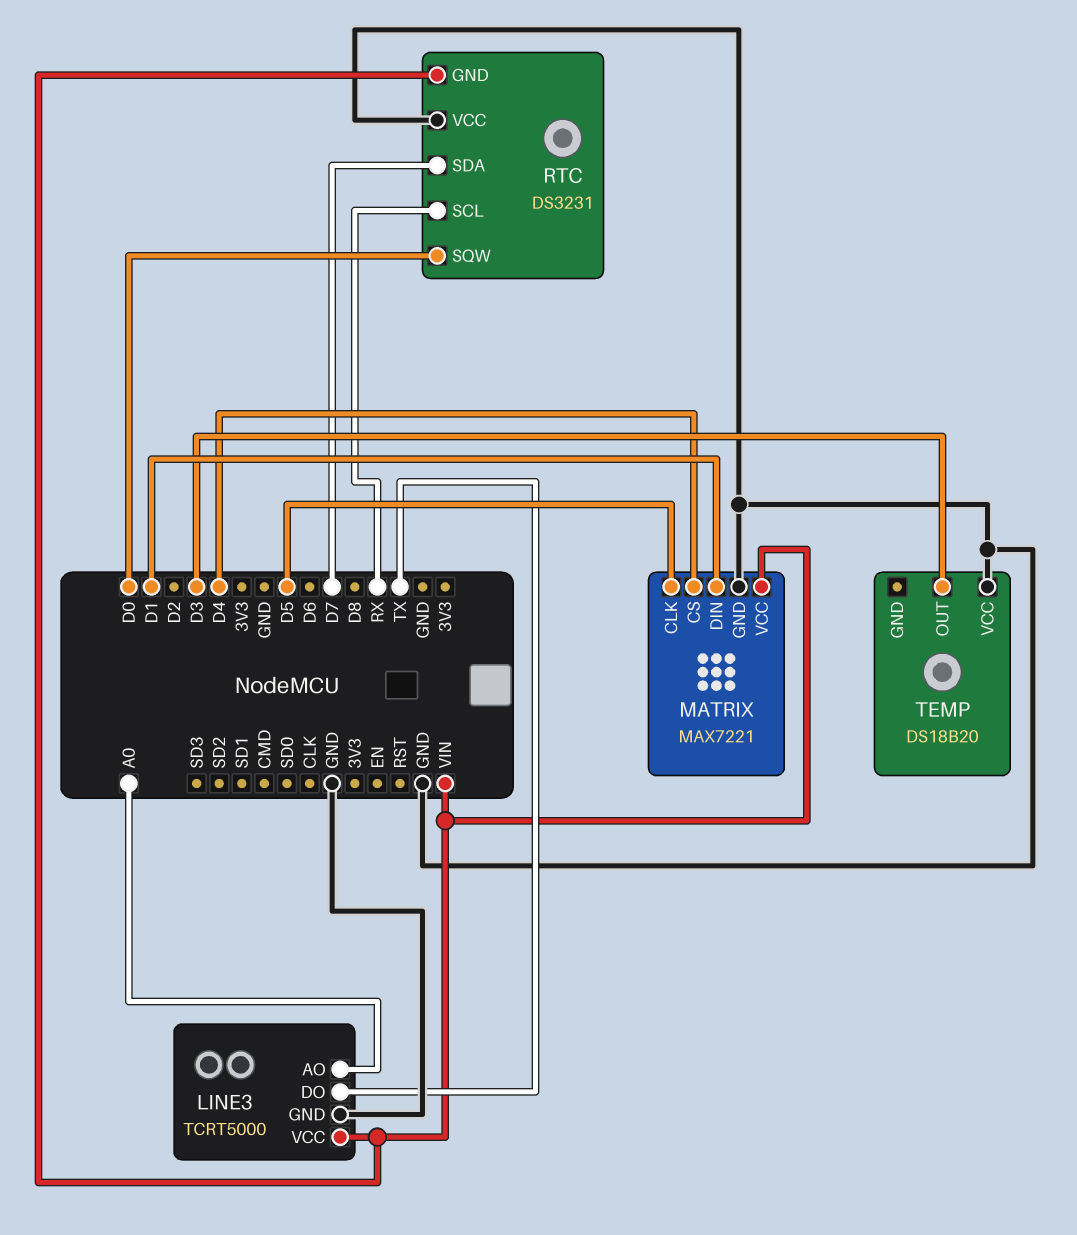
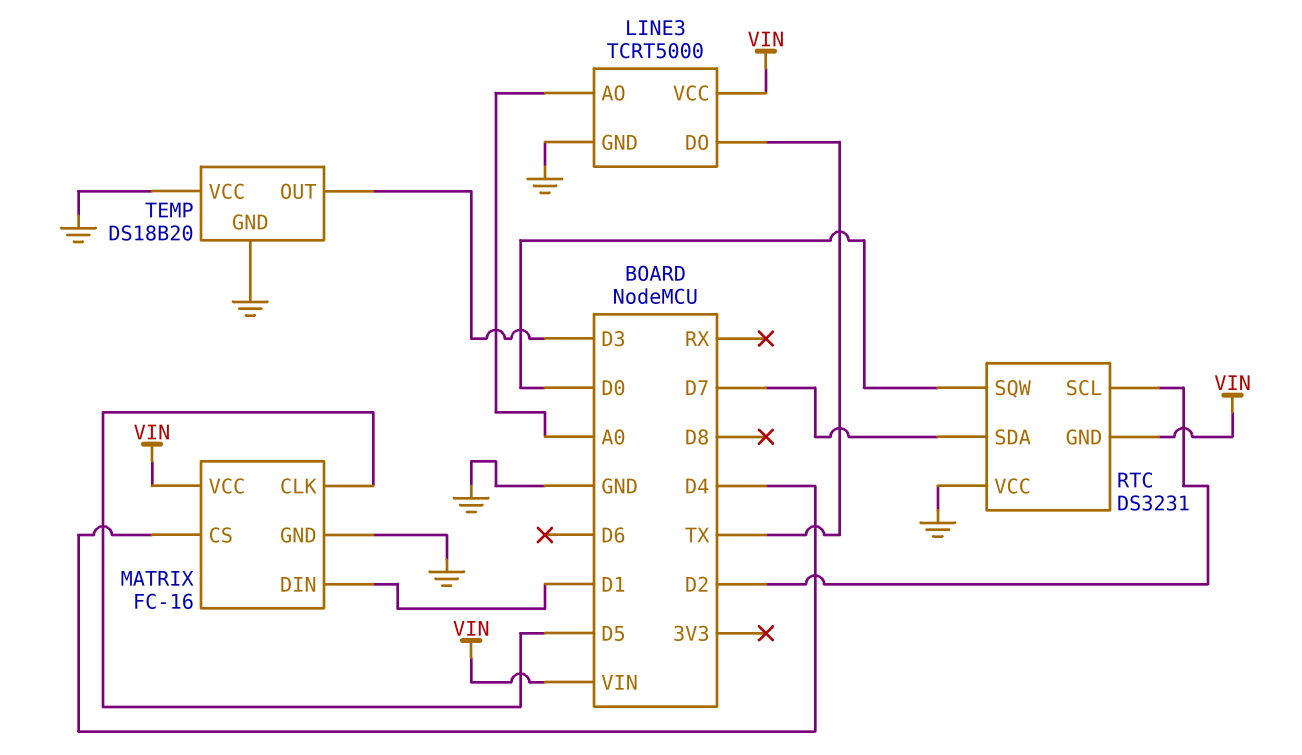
MATRIX: MAX7221 -> FC-16
RTC pin SCL: RX -> D2
TEMP pin GND: none -> GND

